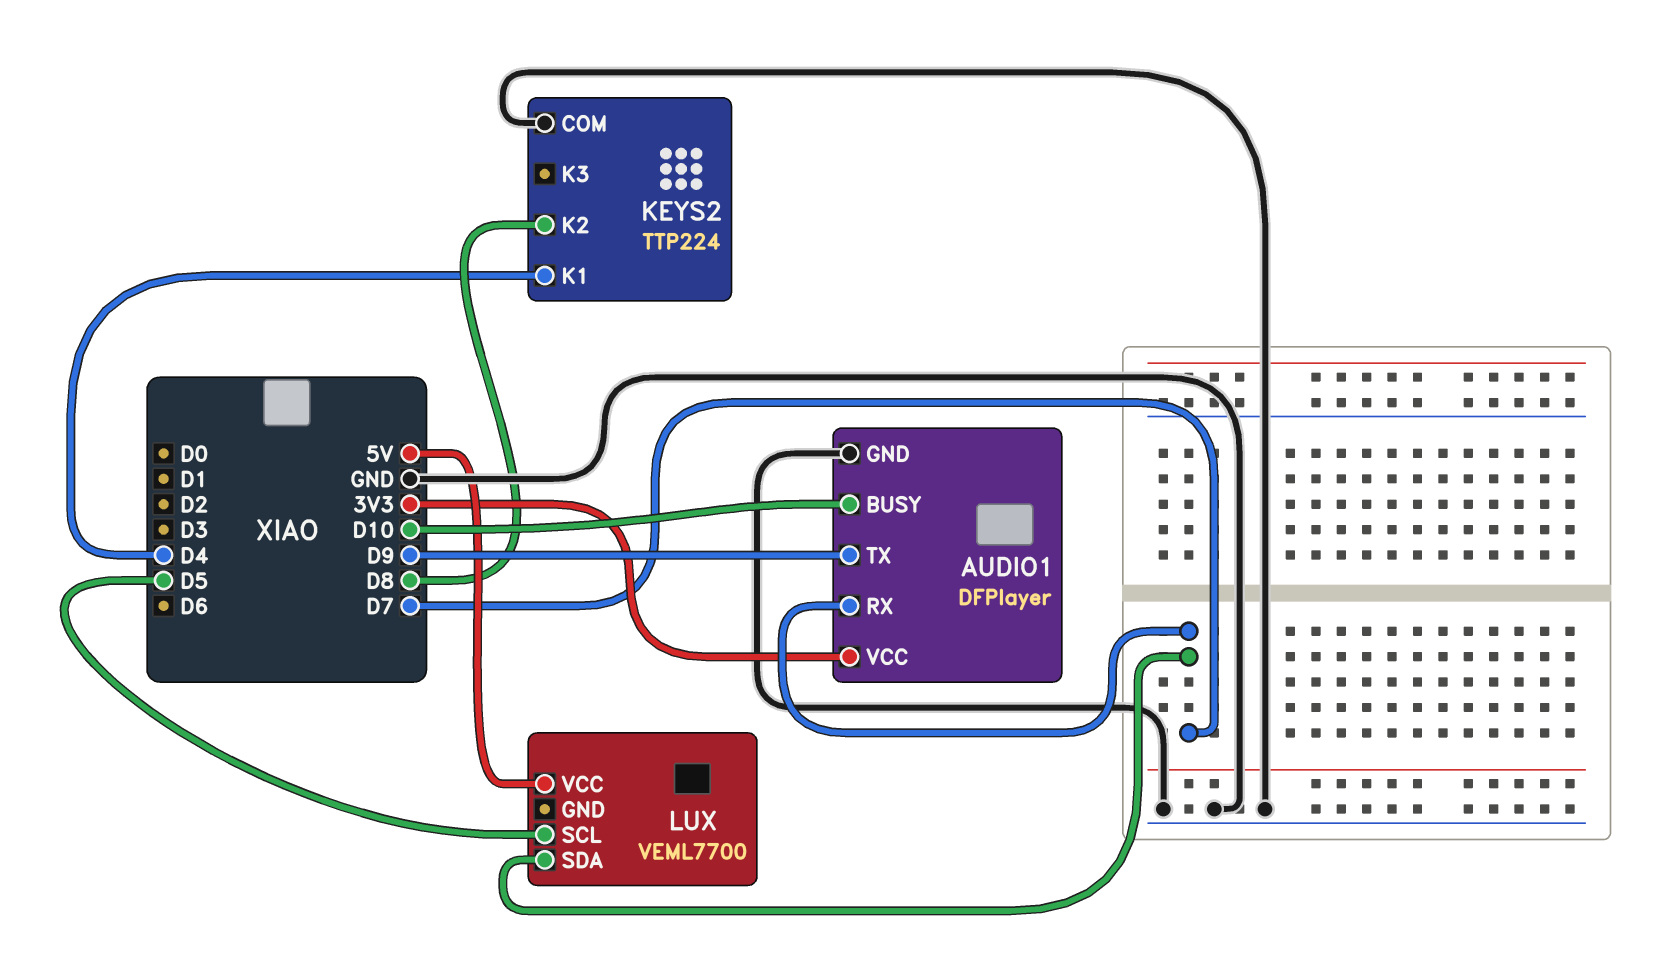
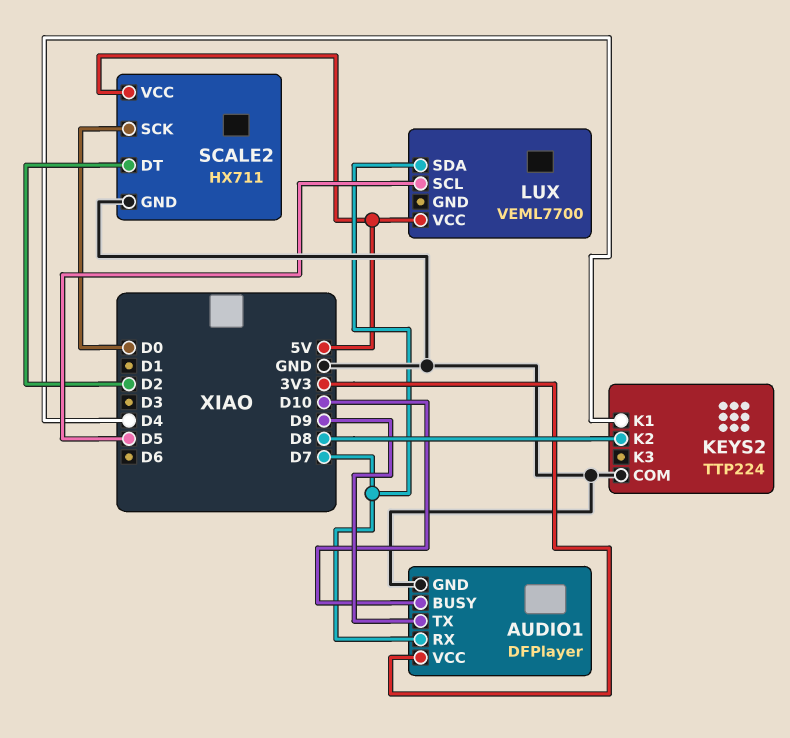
SCALE2: none -> HX711
SCALE2 pin DT: none -> D2
SCALE2 pin GND: none -> GND
SCALE2 pin SCK: none -> D0
SCALE2 pin VCC: none -> 5V

